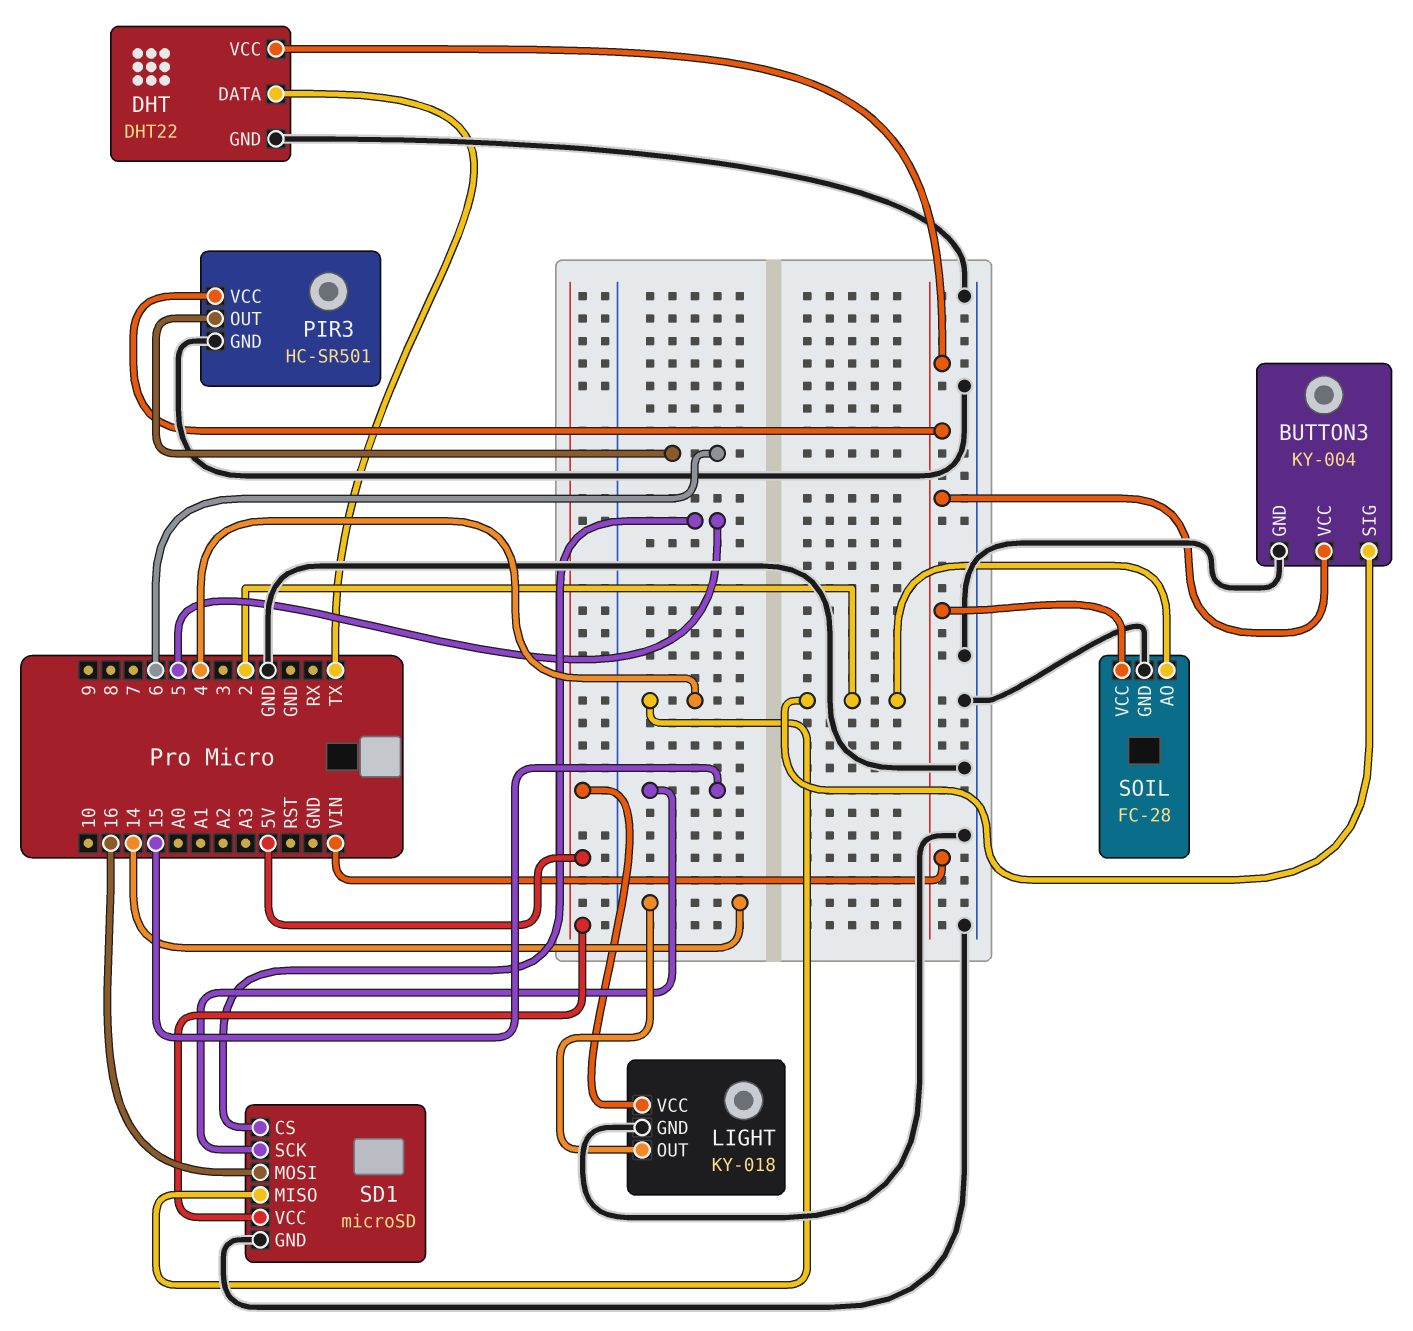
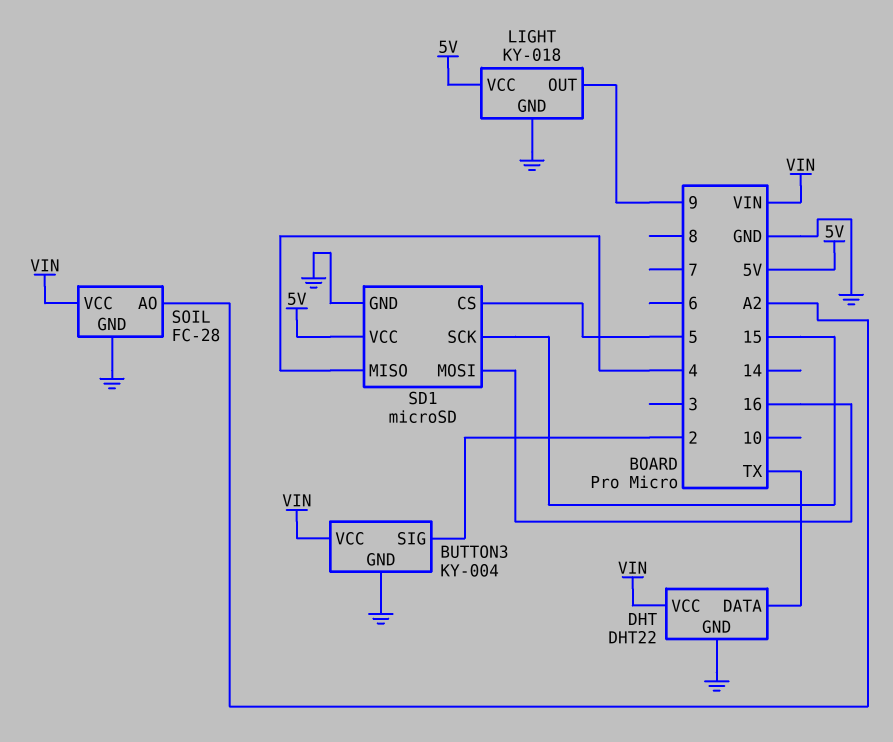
LIGHT pin OUT: 14 -> 9
PIR3: HC-SR501 -> none
PIR3 pin GND: GND -> none
PIR3 pin OUT: 6 -> none
PIR3 pin VCC: VIN -> none
SOIL pin AO: 2 -> A2

